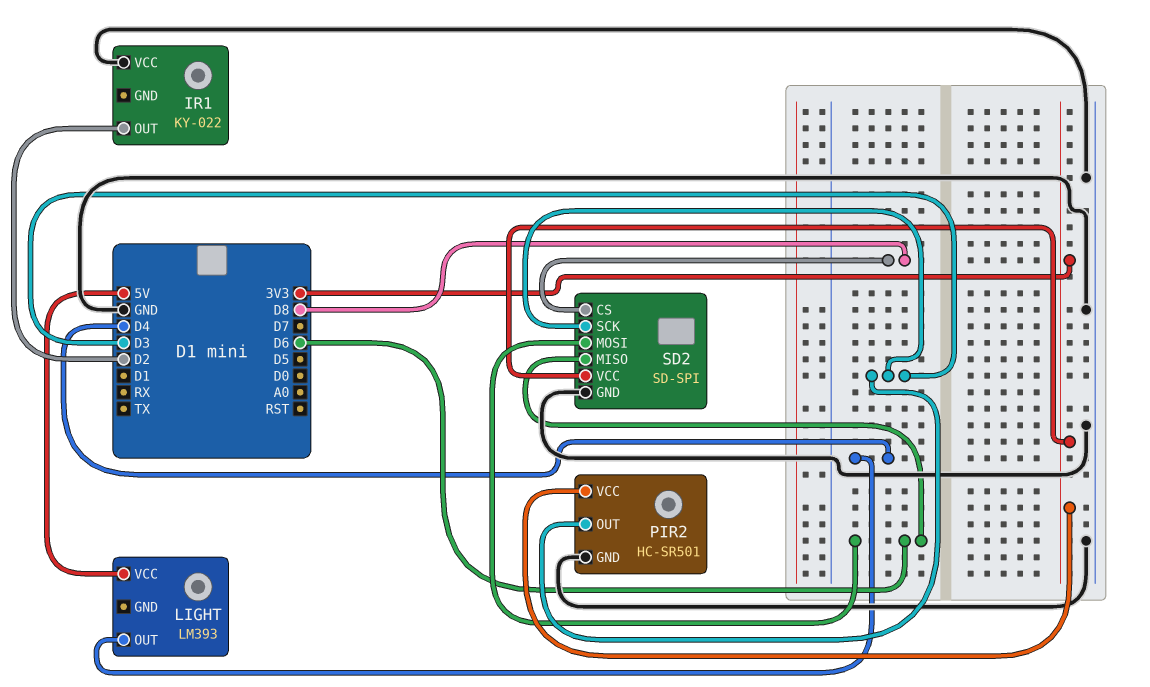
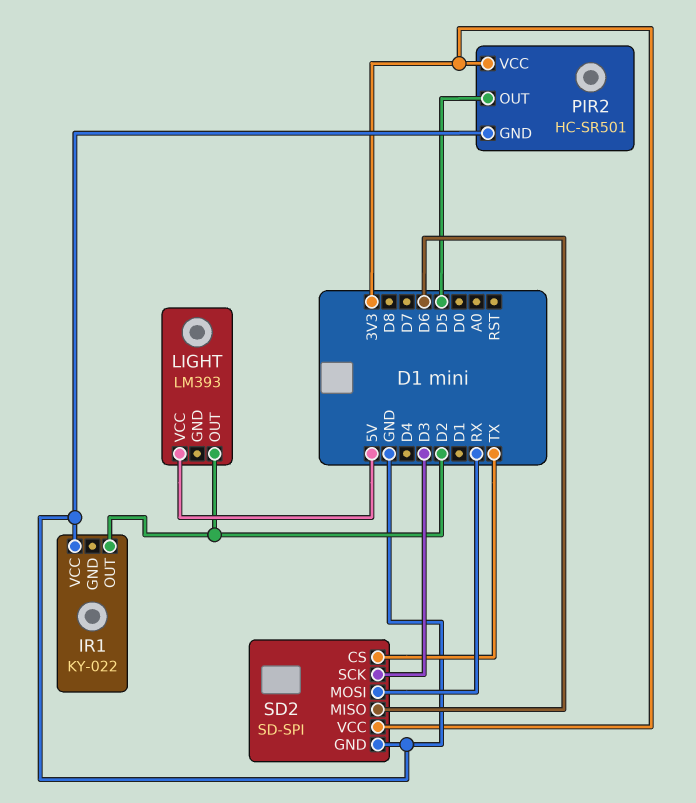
LIGHT pin OUT: D4 -> D2
PIR2 pin OUT: D3 -> D5
SD2 pin CS: D8 -> TX
SD2 pin MOSI: D6 -> RX

